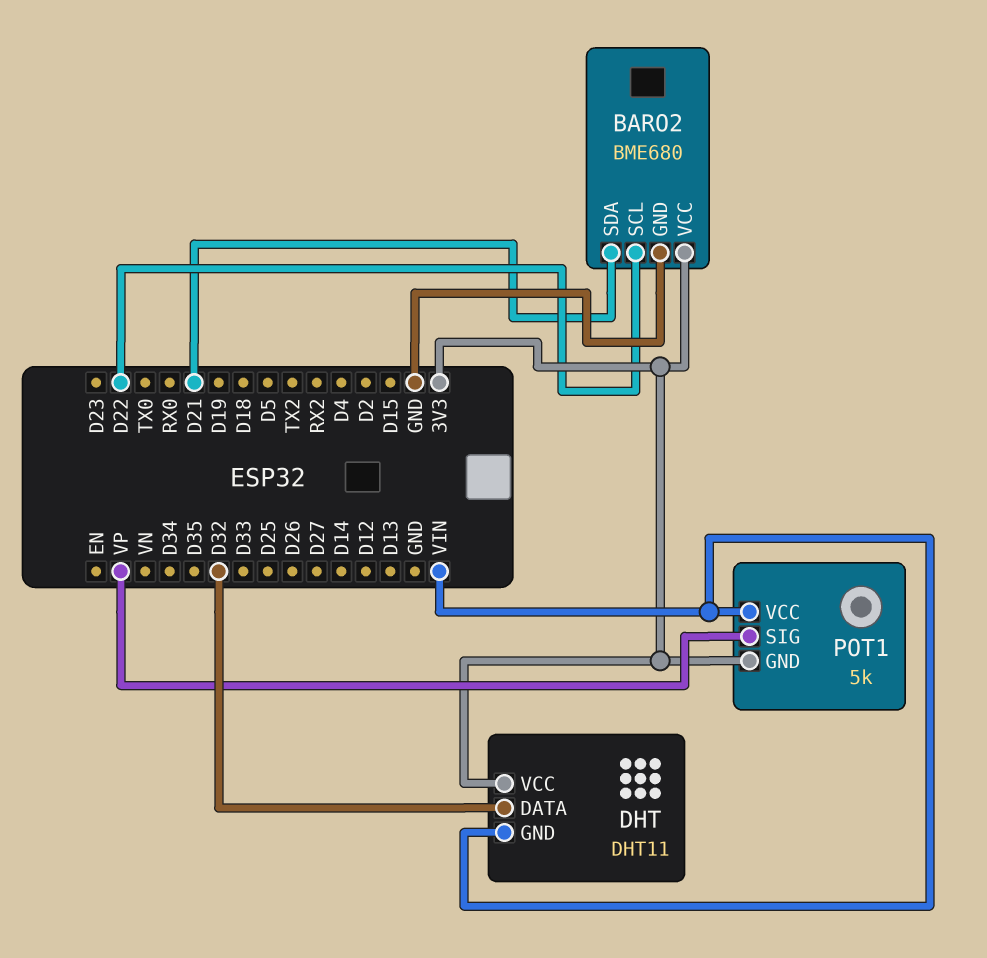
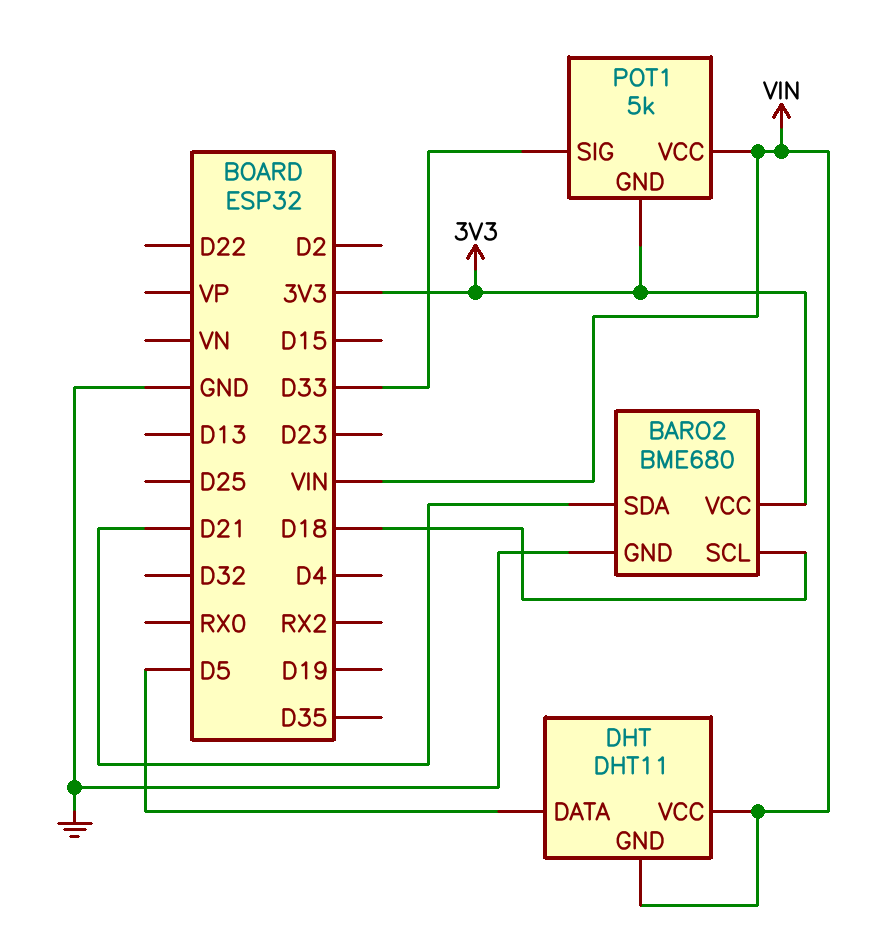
BARO2 pin SCL: D22 -> D18
DHT pin DATA: D32 -> D5
DHT pin VCC: 3V3 -> VIN
POT1 pin SIG: VP -> D33

